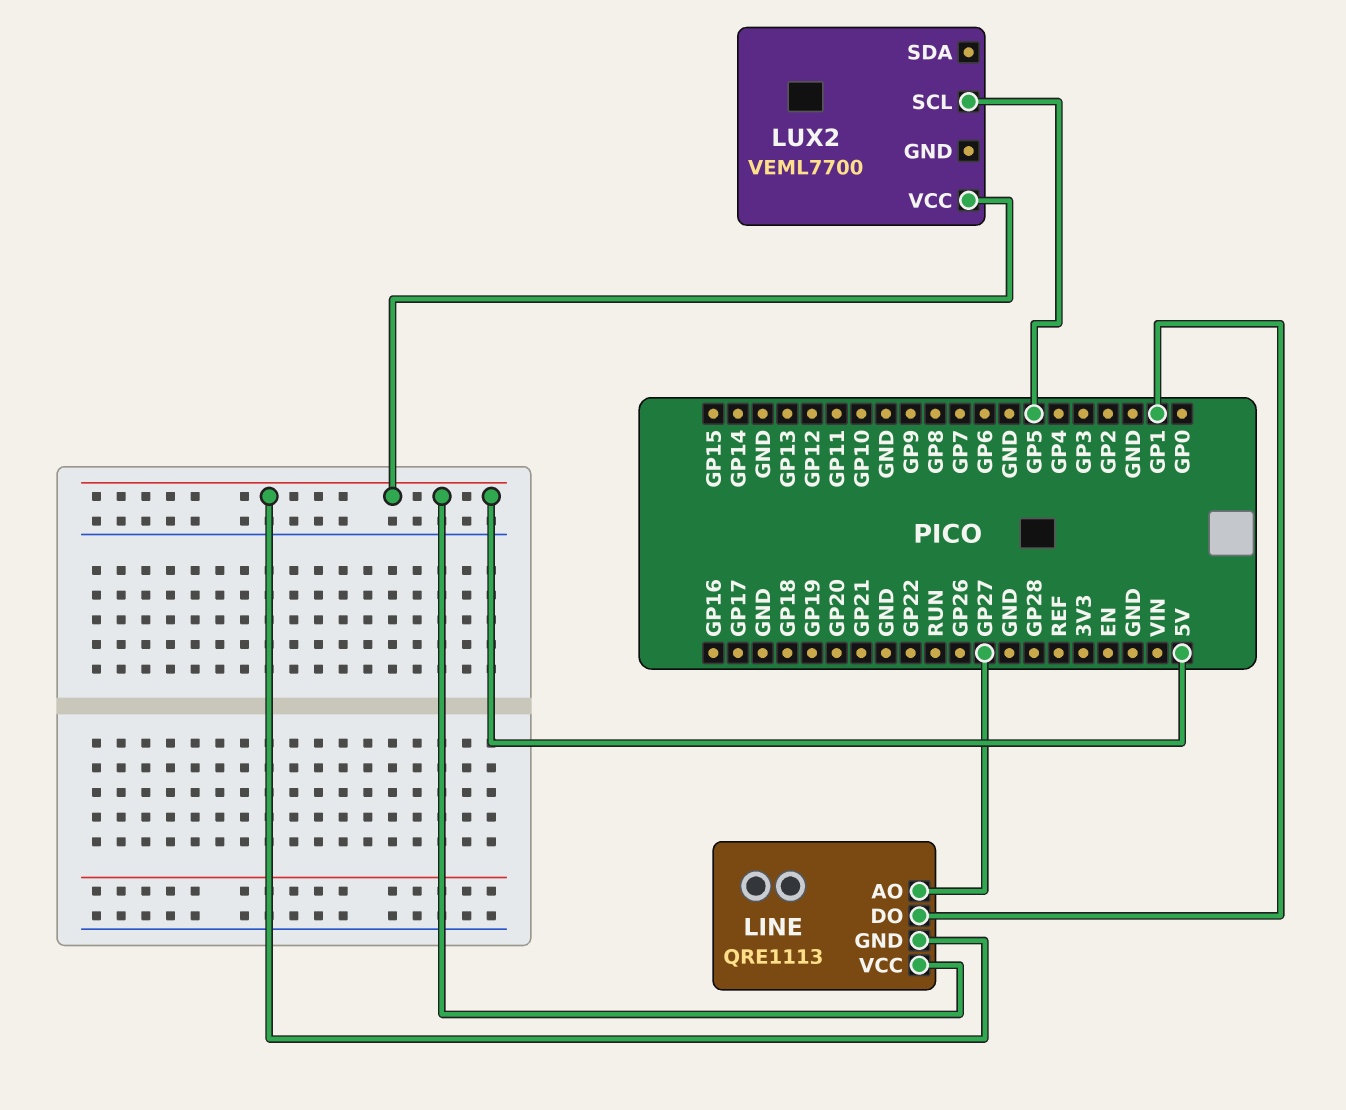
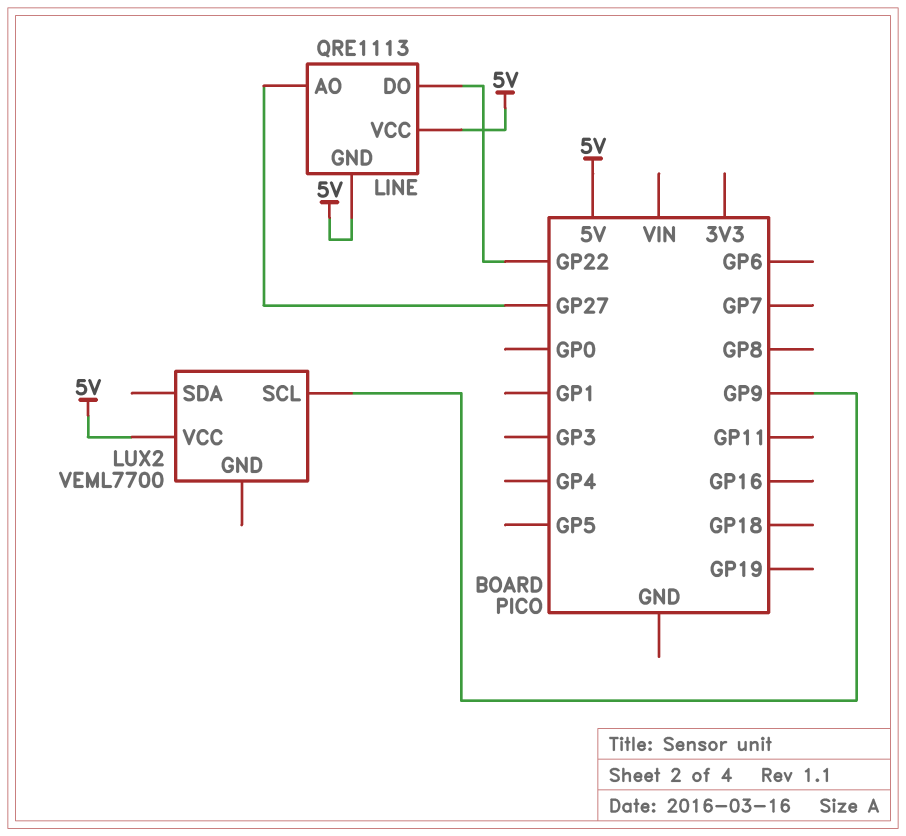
LINE pin DO: GP1 -> GP22
LUX2 pin SCL: GP5 -> GP9

